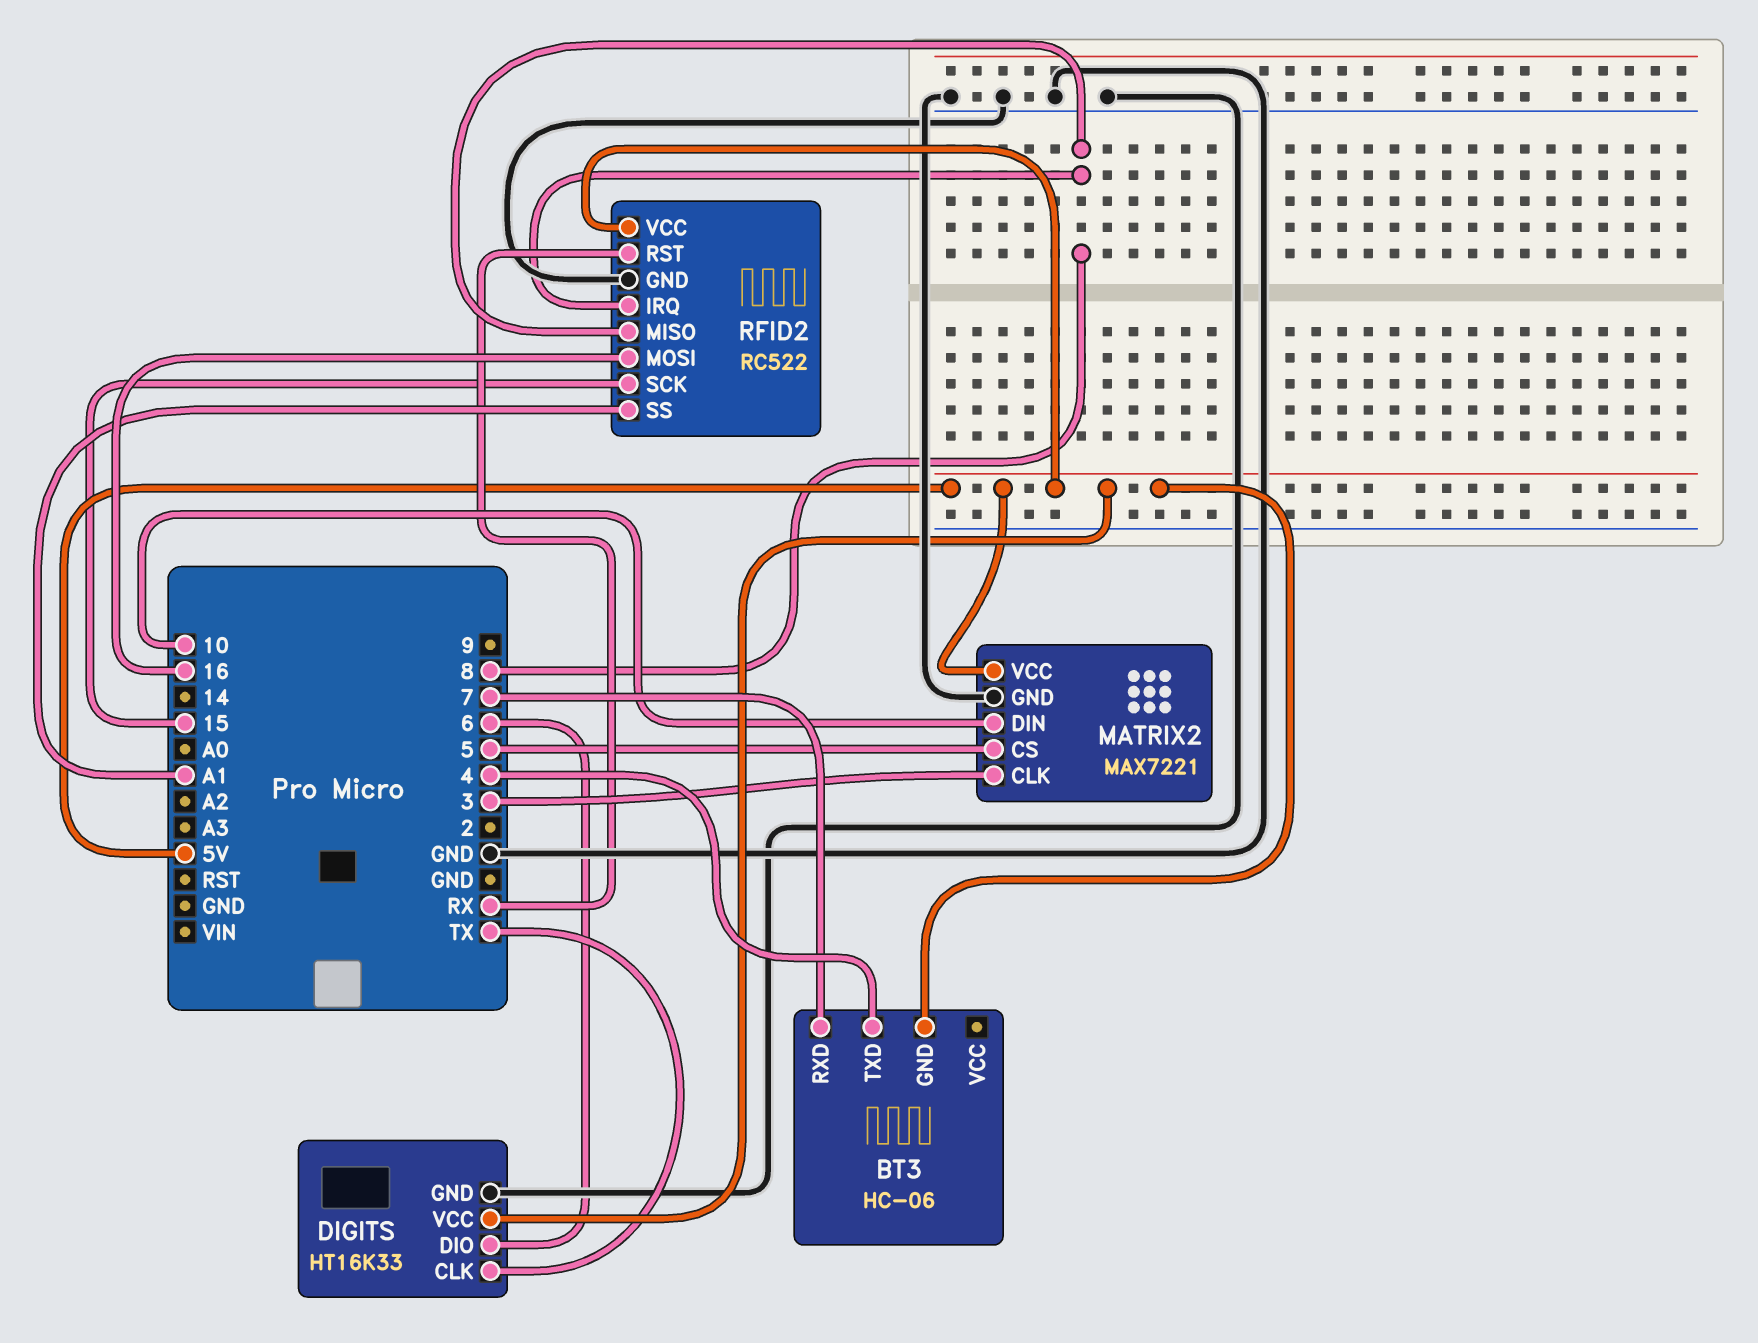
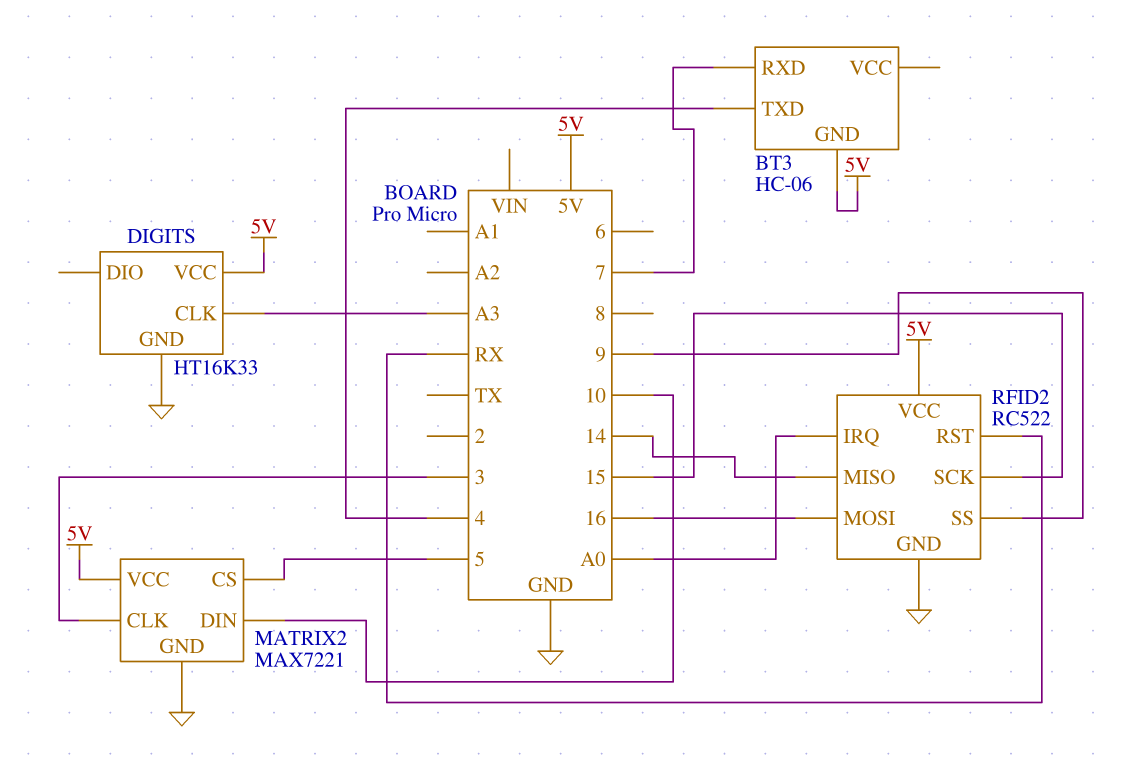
DIGITS pin CLK: TX -> A3
DIGITS pin DIO: 6 -> none
RFID2 pin IRQ: 8 -> A0
RFID2 pin MISO: 8 -> 14
RFID2 pin SS: A1 -> 9

